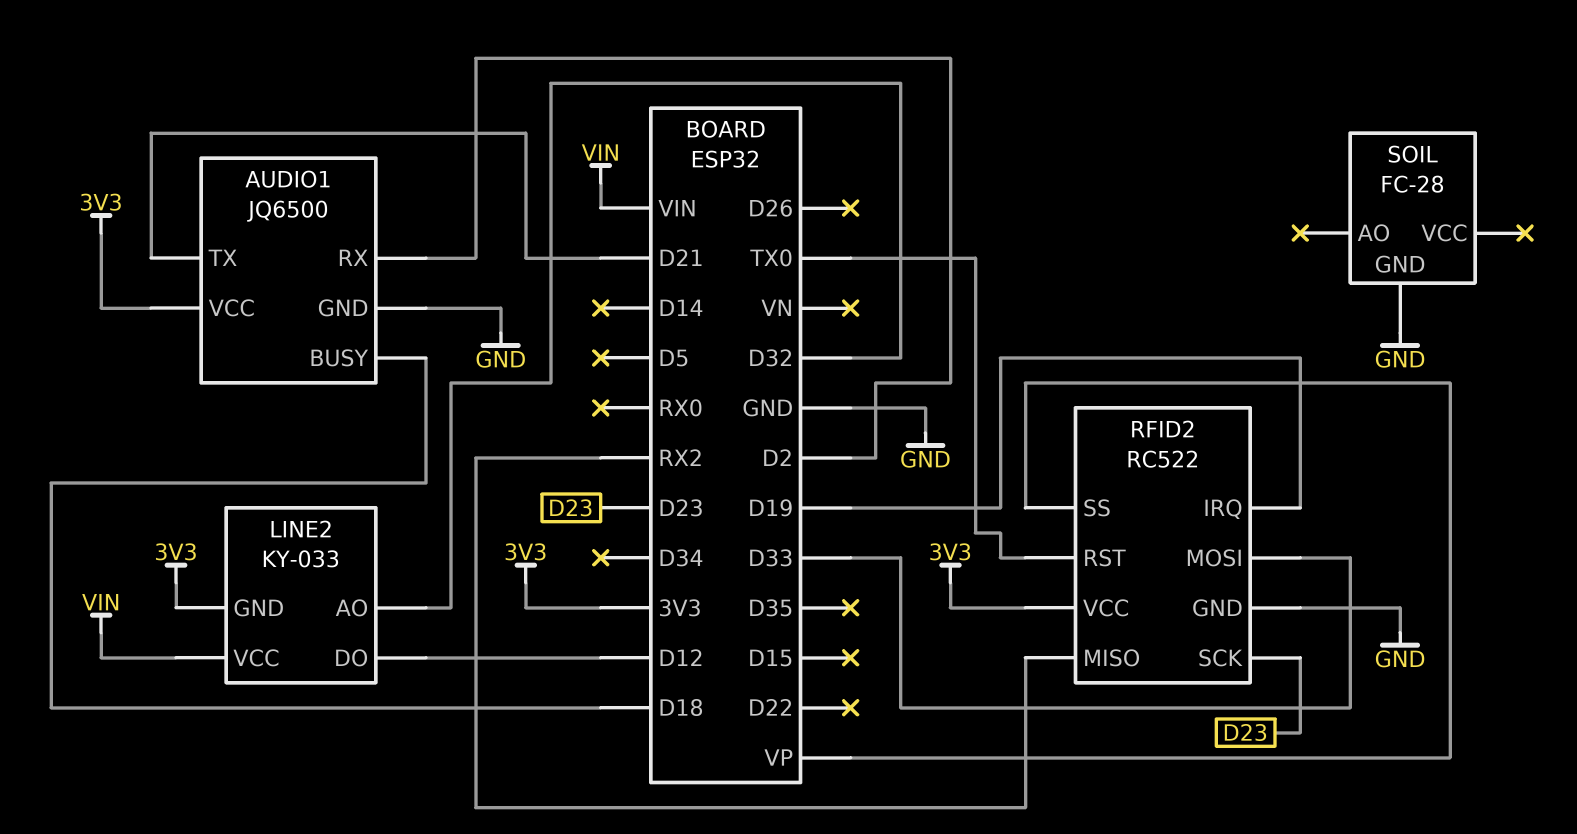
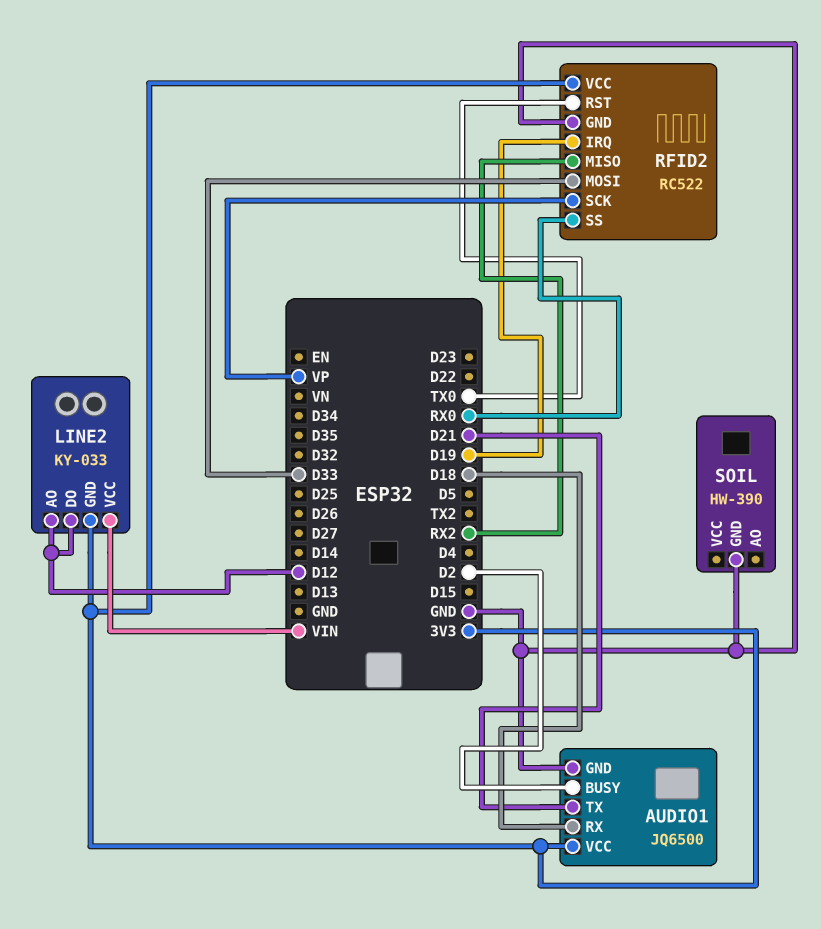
AUDIO1 pin BUSY: D18 -> D2
AUDIO1 pin RX: D2 -> D18
LINE2 pin AO: D32 -> D12
RFID2 pin SCK: D23 -> VP
RFID2 pin SS: VP -> RX0
SOIL: FC-28 -> HW-390

